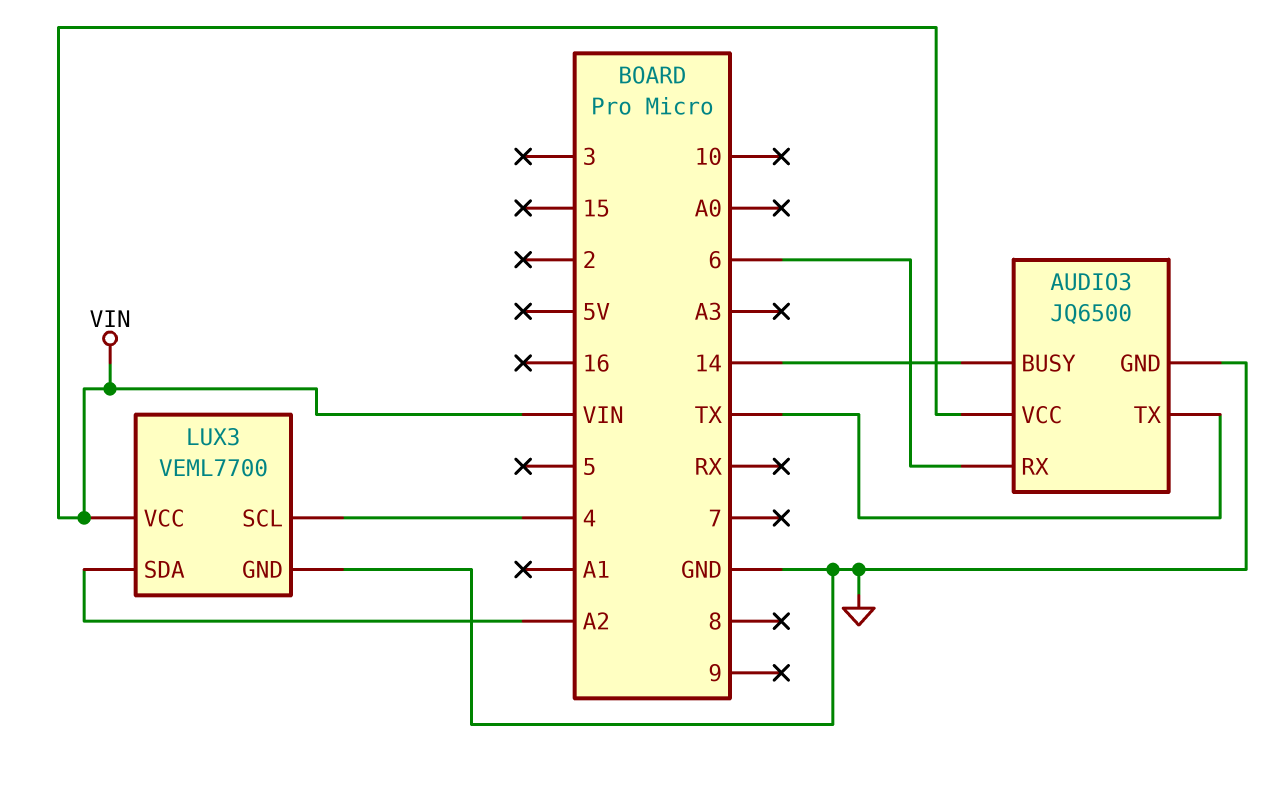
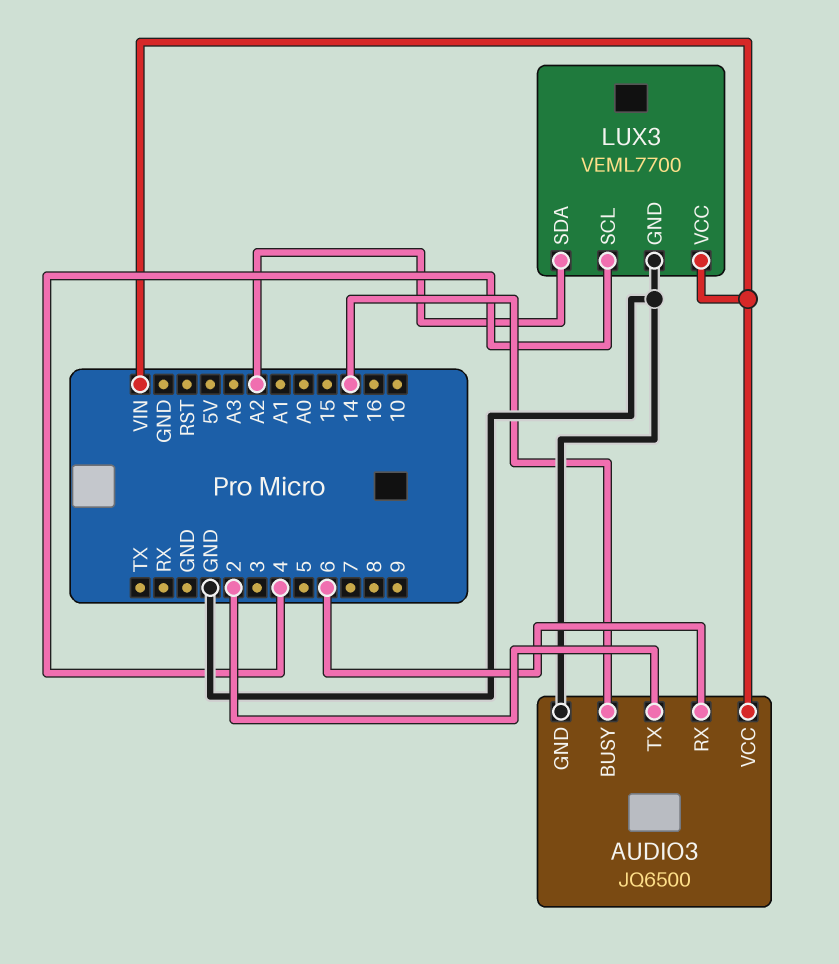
AUDIO3 pin TX: TX -> 2

